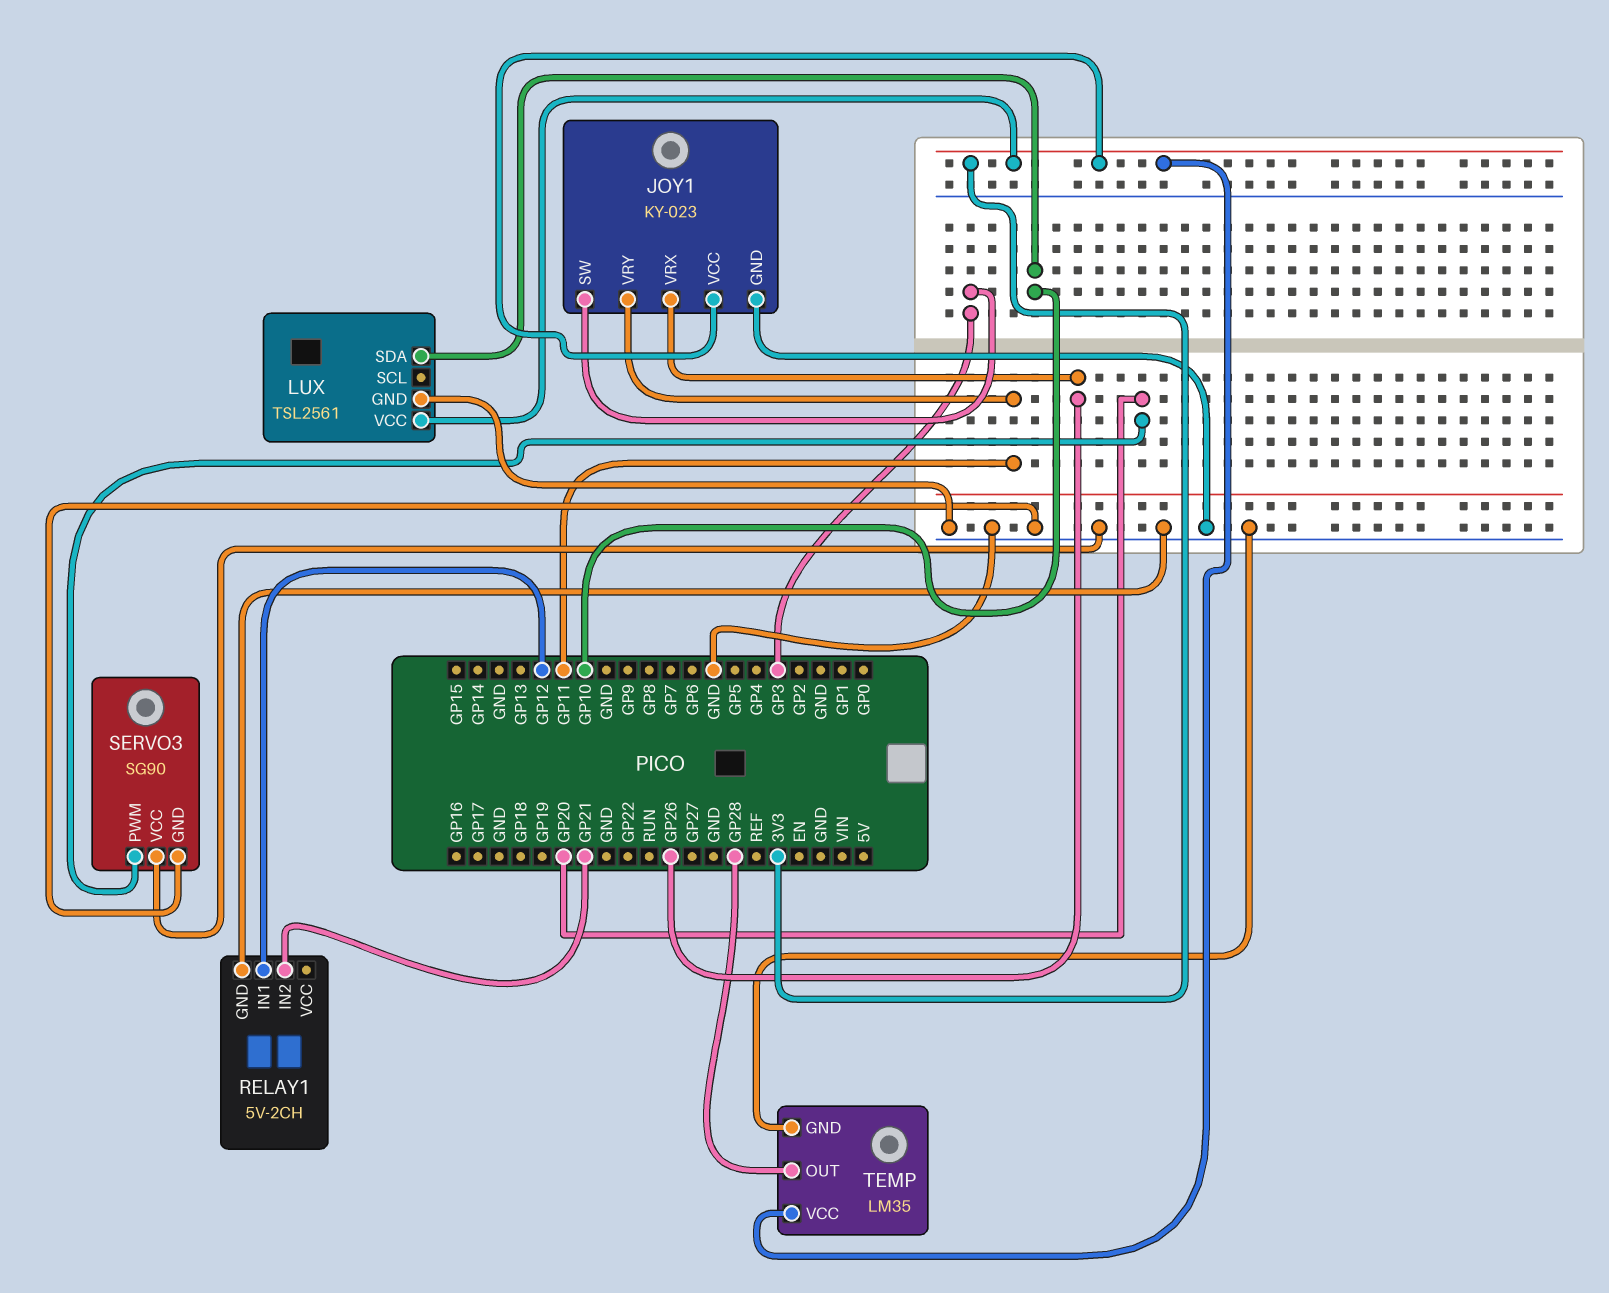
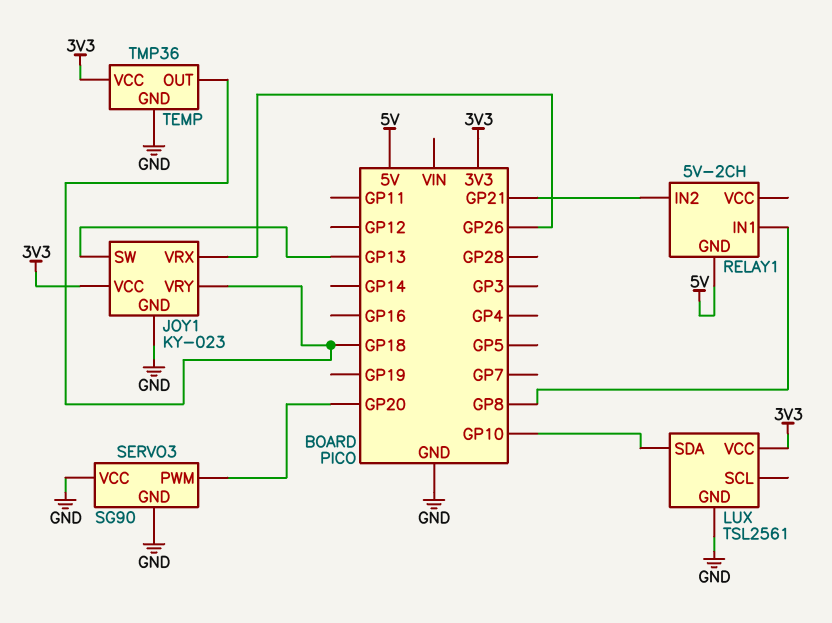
JOY1 pin SW: GP3 -> GP13
JOY1 pin VRY: GP11 -> GP18
RELAY1 pin GND: GND -> 5V
RELAY1 pin IN1: GP12 -> GP8
TEMP: LM35 -> TMP36
TEMP pin OUT: GP28 -> GP18

